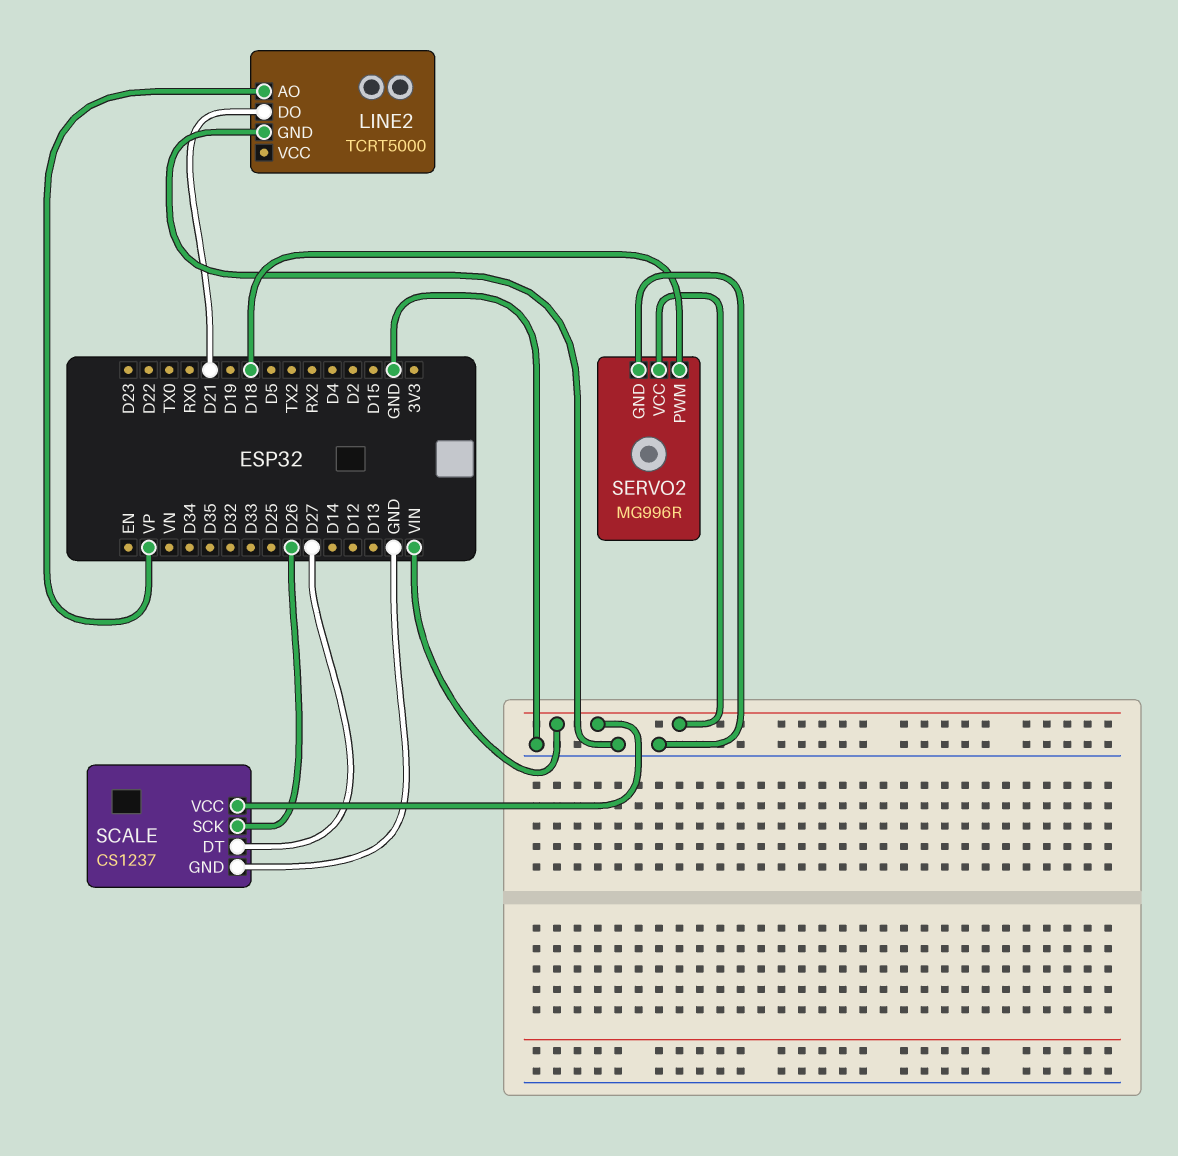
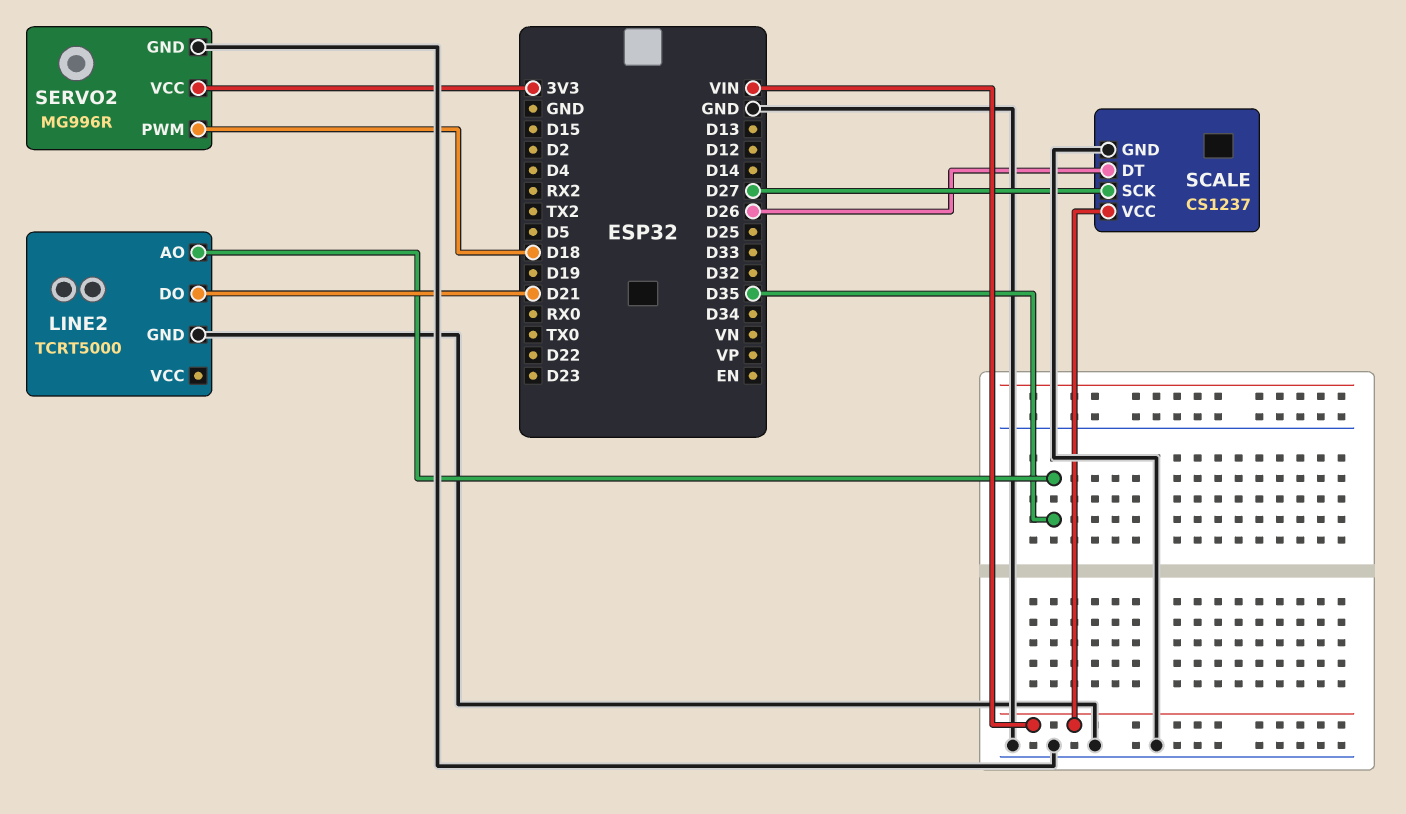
LINE2 pin AO: VP -> D35
SCALE pin DT: D27 -> D26
SCALE pin SCK: D26 -> D27
SERVO2 pin VCC: VIN -> 3V3

